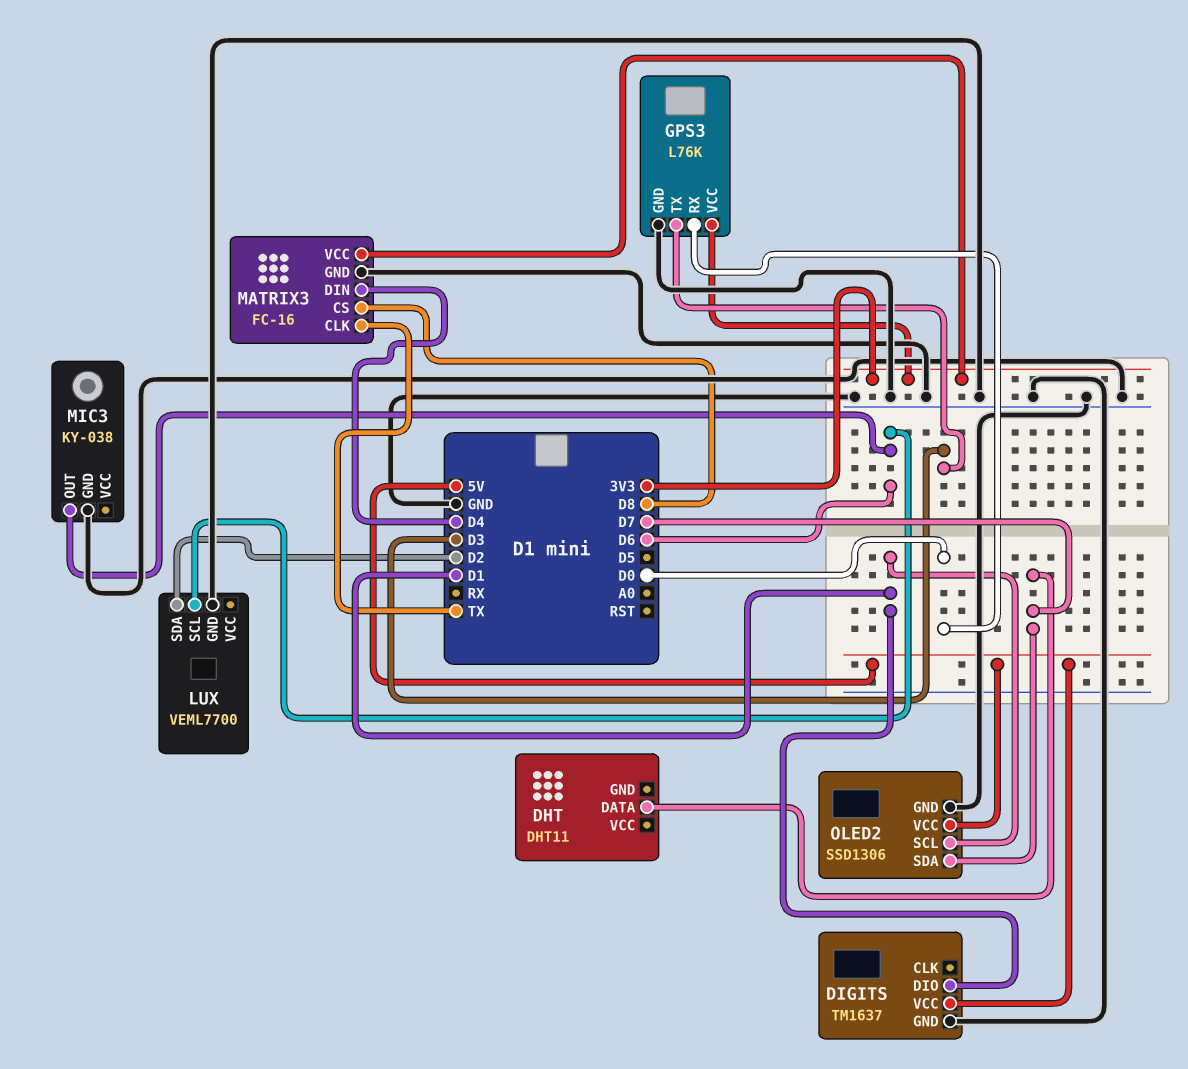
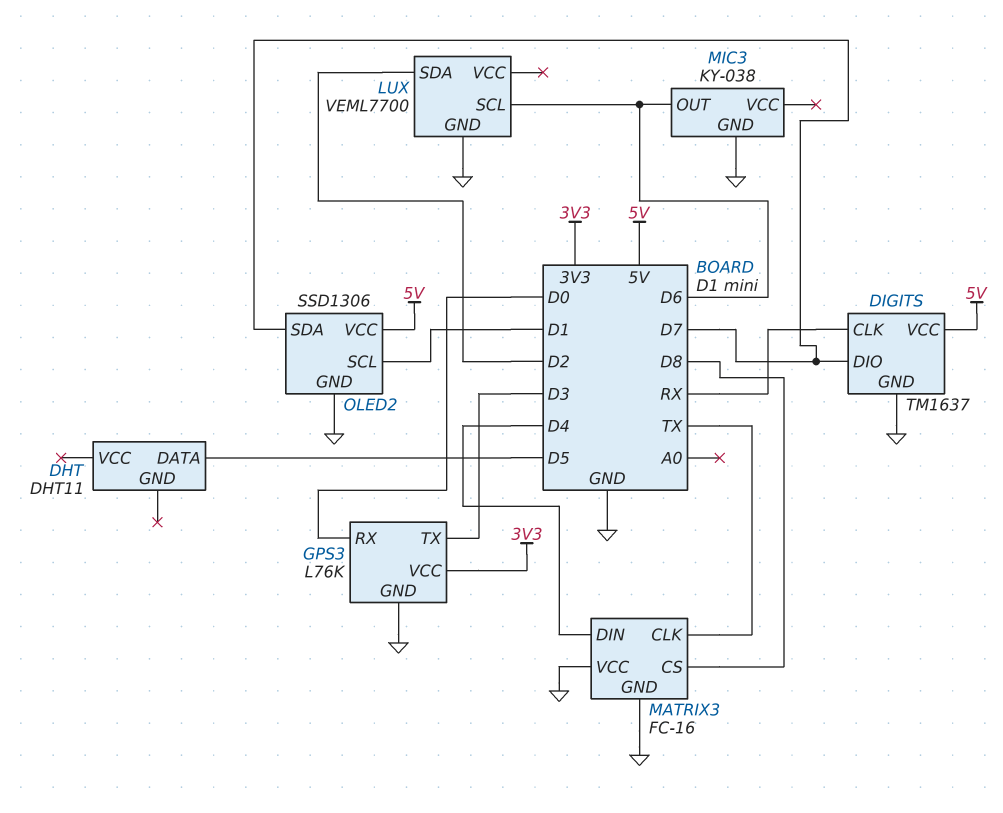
DHT pin DATA: D7 -> D5
DIGITS pin CLK: none -> RX
DIGITS pin DIO: D1 -> D7
MATRIX3 pin VCC: 3V3 -> GND

